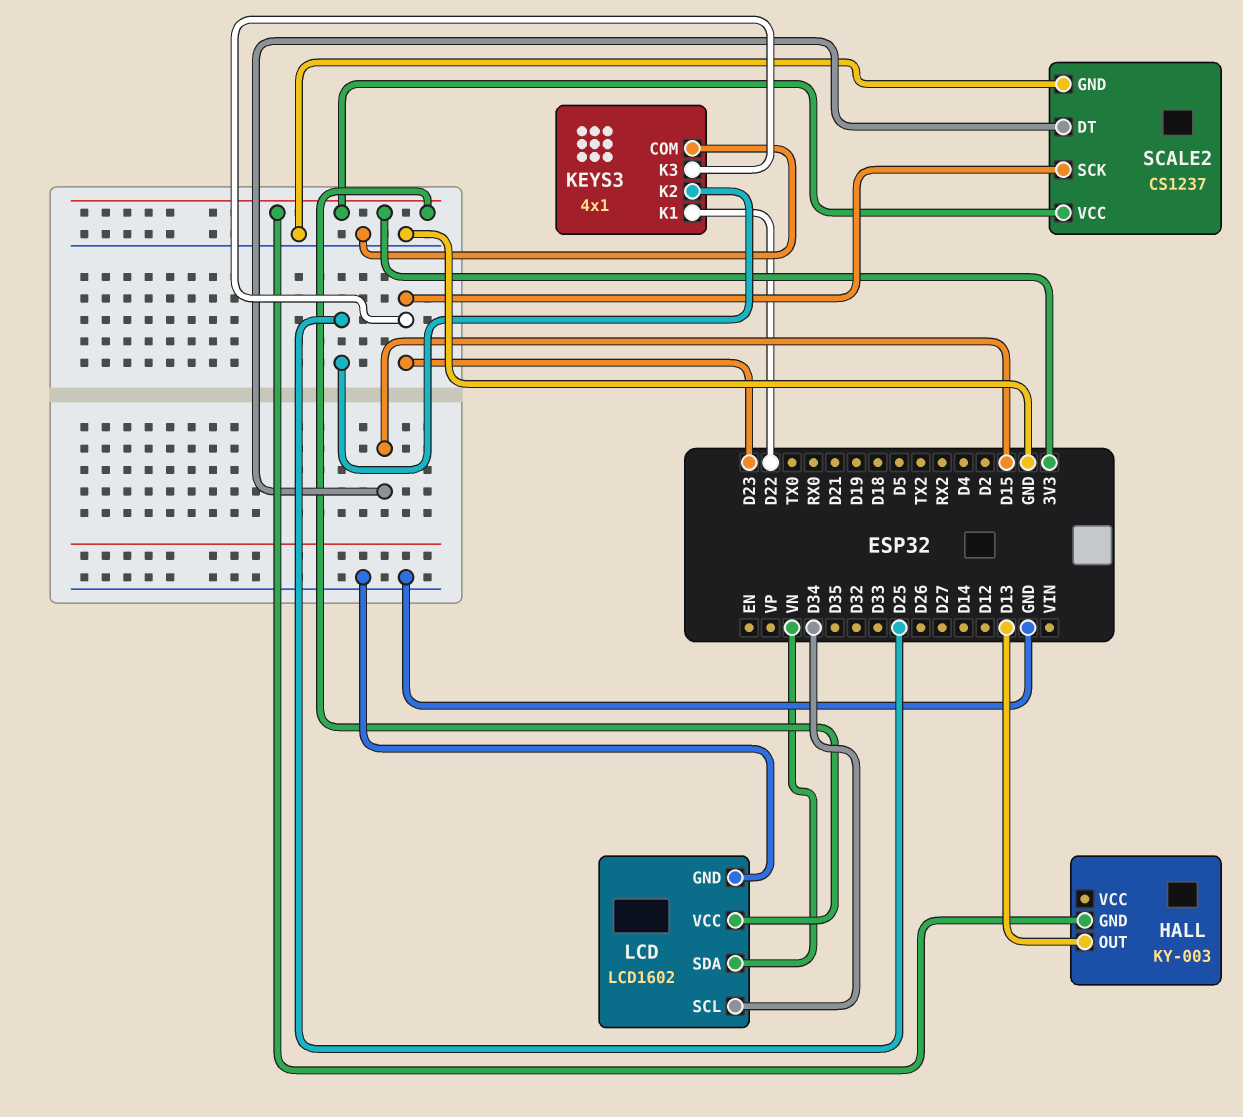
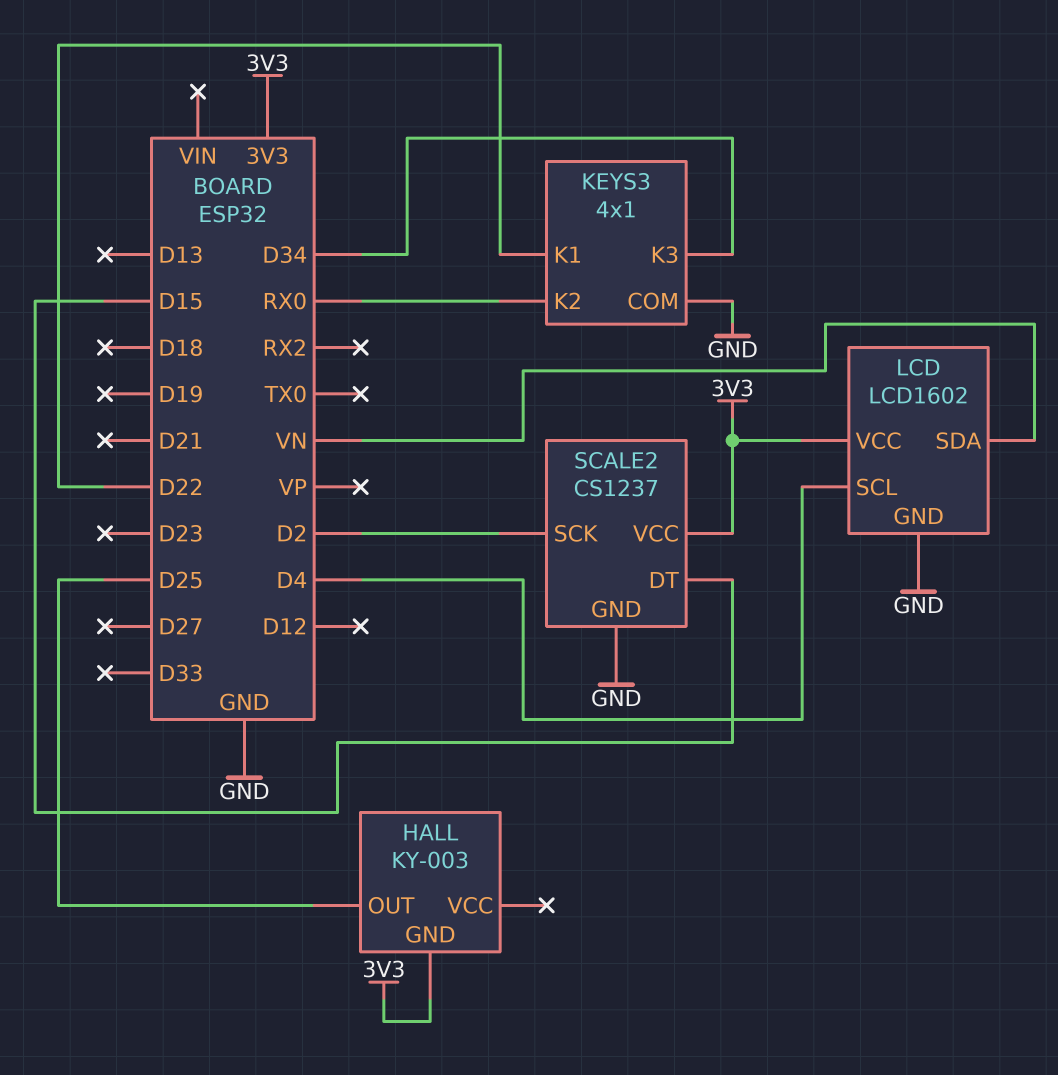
HALL pin OUT: D13 -> D25
KEYS3 pin K2: D25 -> RX0
KEYS3 pin K3: D23 -> D34
LCD pin SCL: D34 -> D4
SCALE2 pin SCK: D23 -> D2

